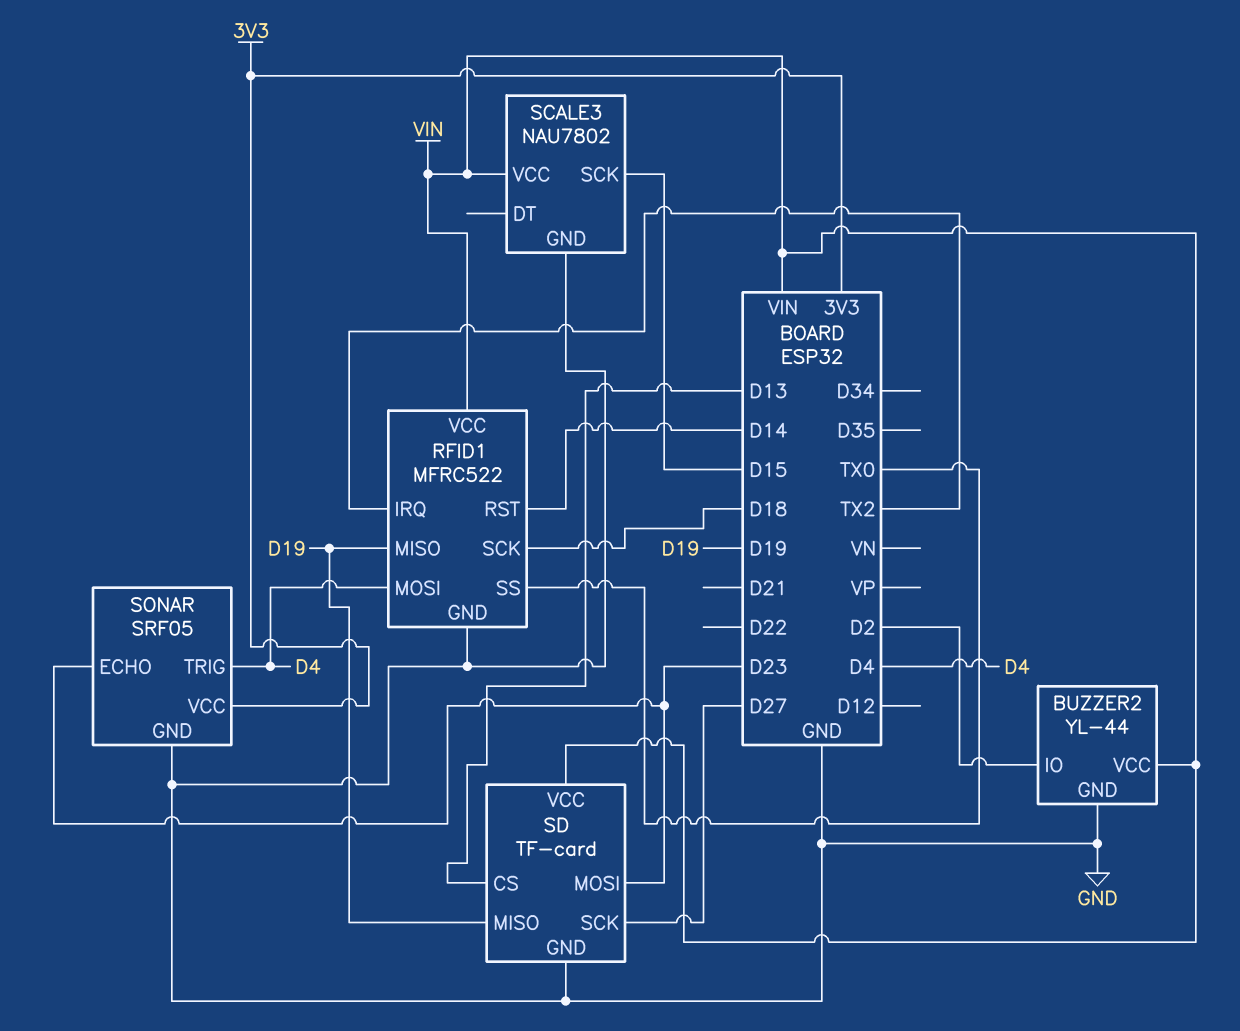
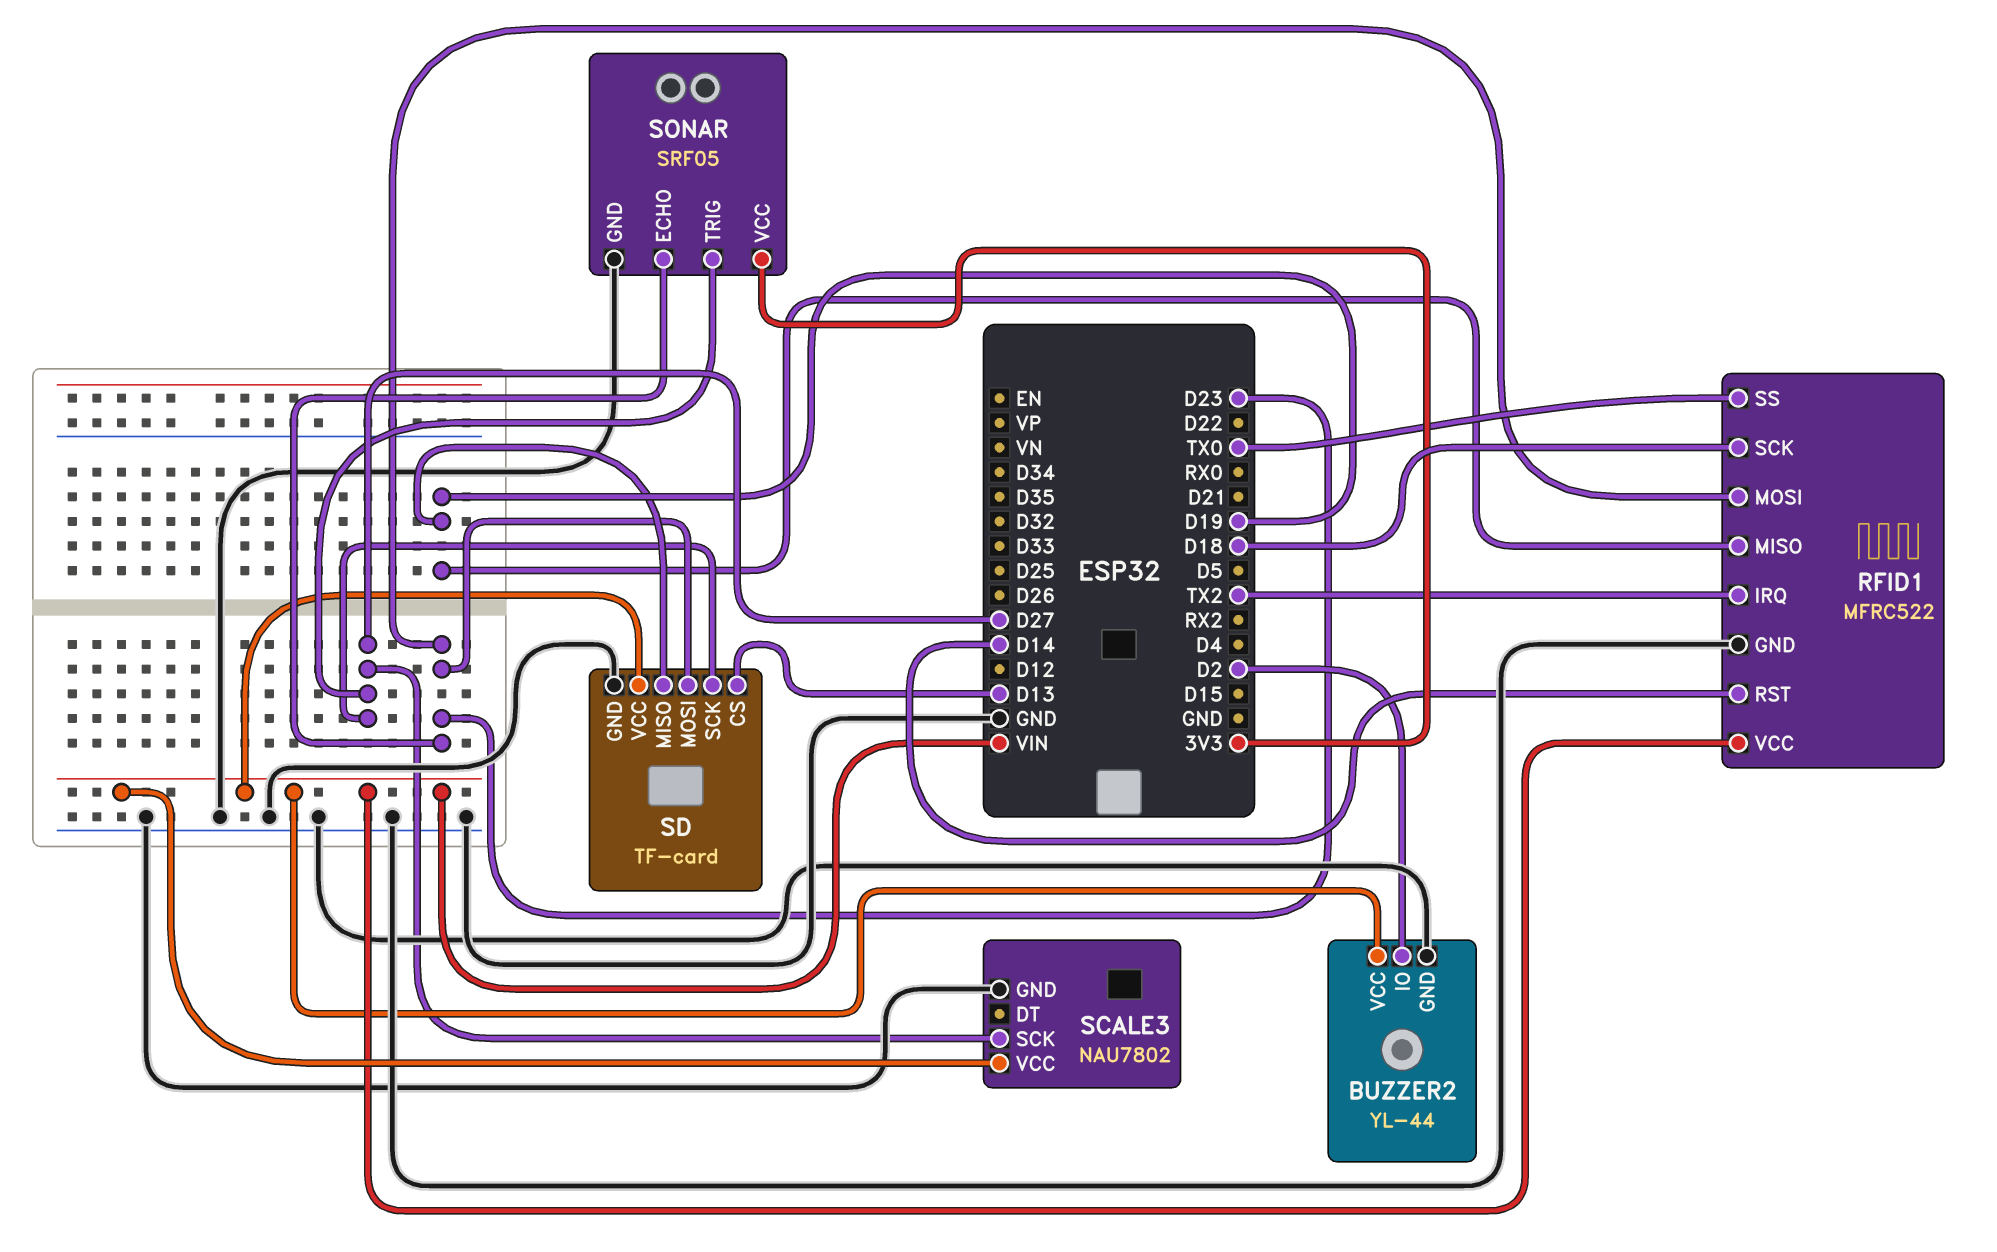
RFID1 pin MOSI: D4 -> D23
SCALE3 pin SCK: D15 -> D27
SONAR pin TRIG: D4 -> D27

